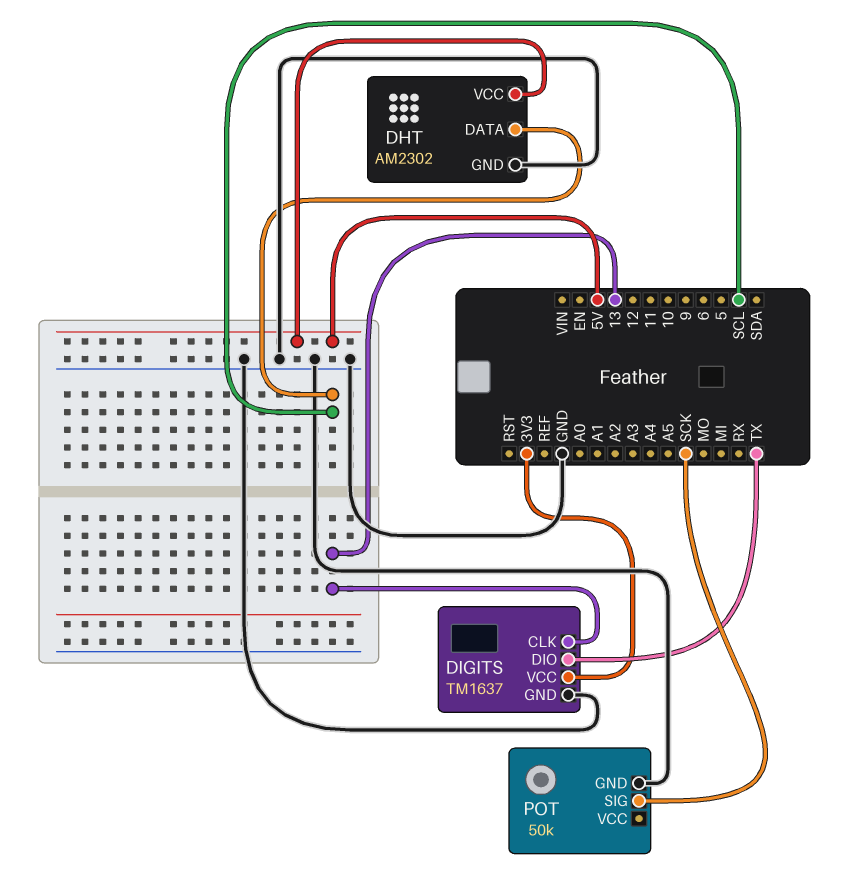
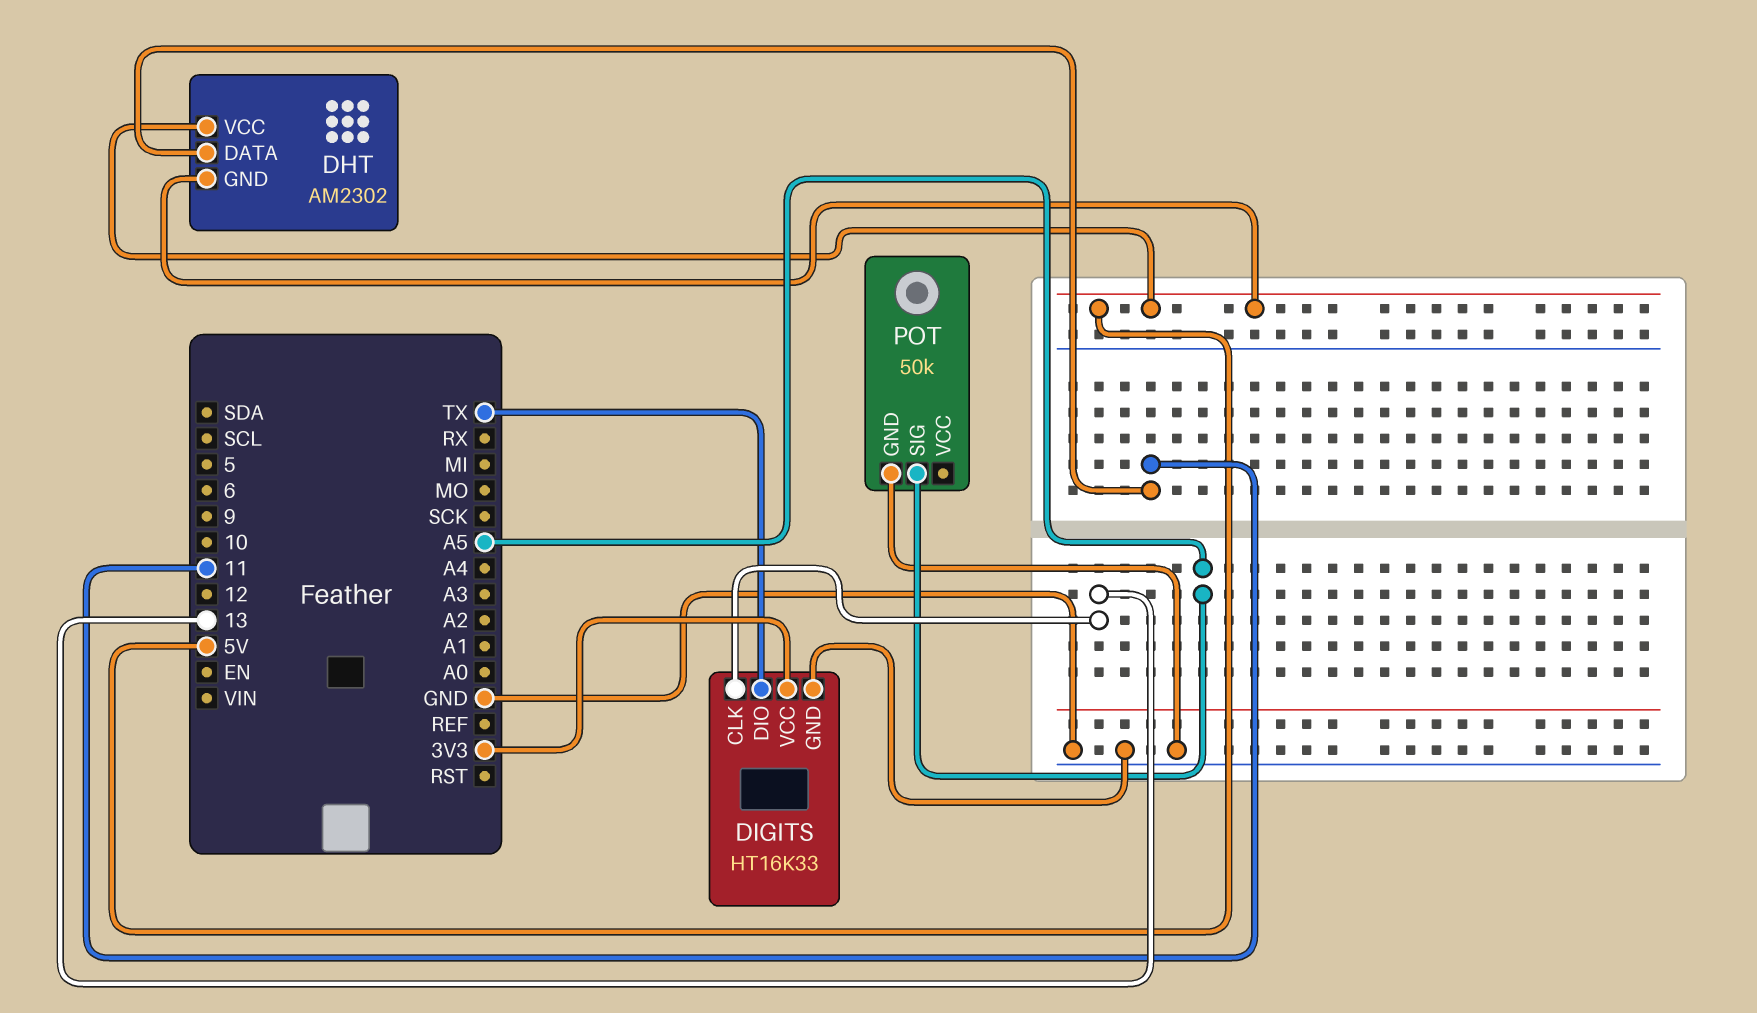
DHT pin DATA: SCL -> 11
DHT pin GND: GND -> 5V
DIGITS: TM1637 -> HT16K33
POT pin SIG: SCK -> A5

